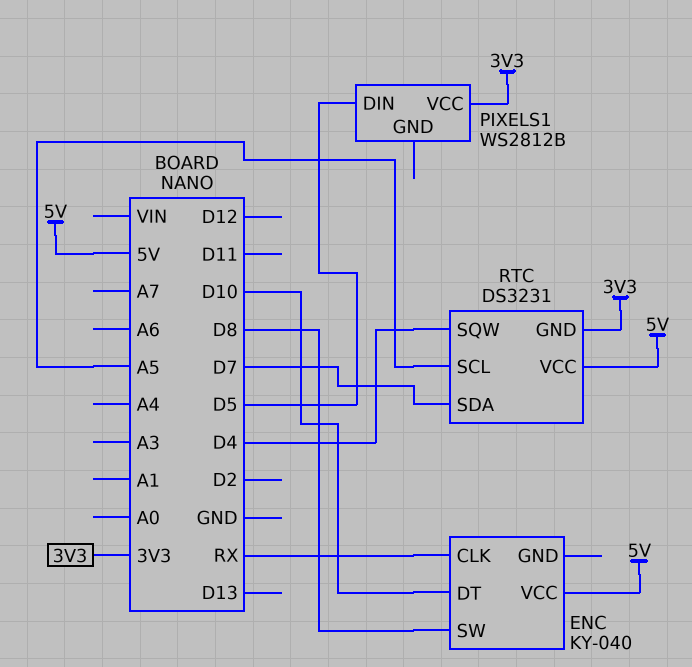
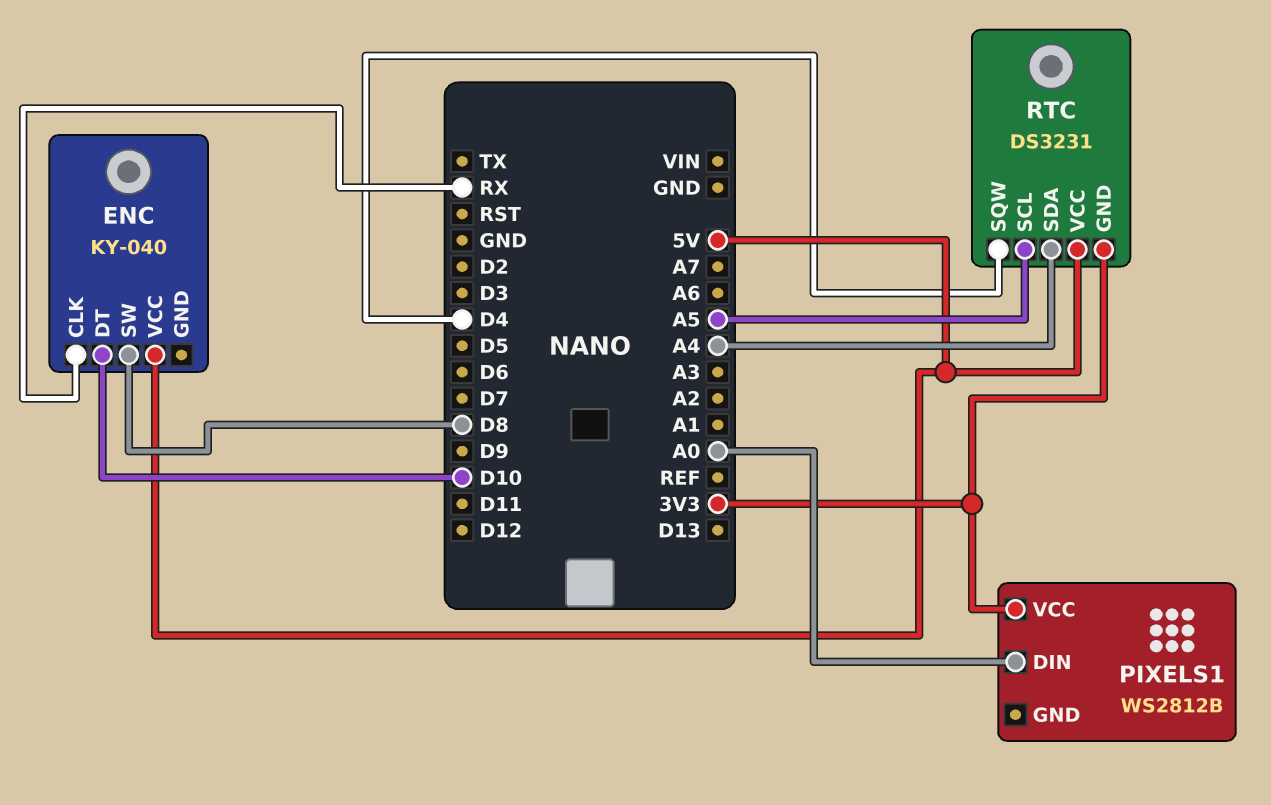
PIXELS1 pin DIN: D5 -> A0
RTC pin SDA: D7 -> A4

